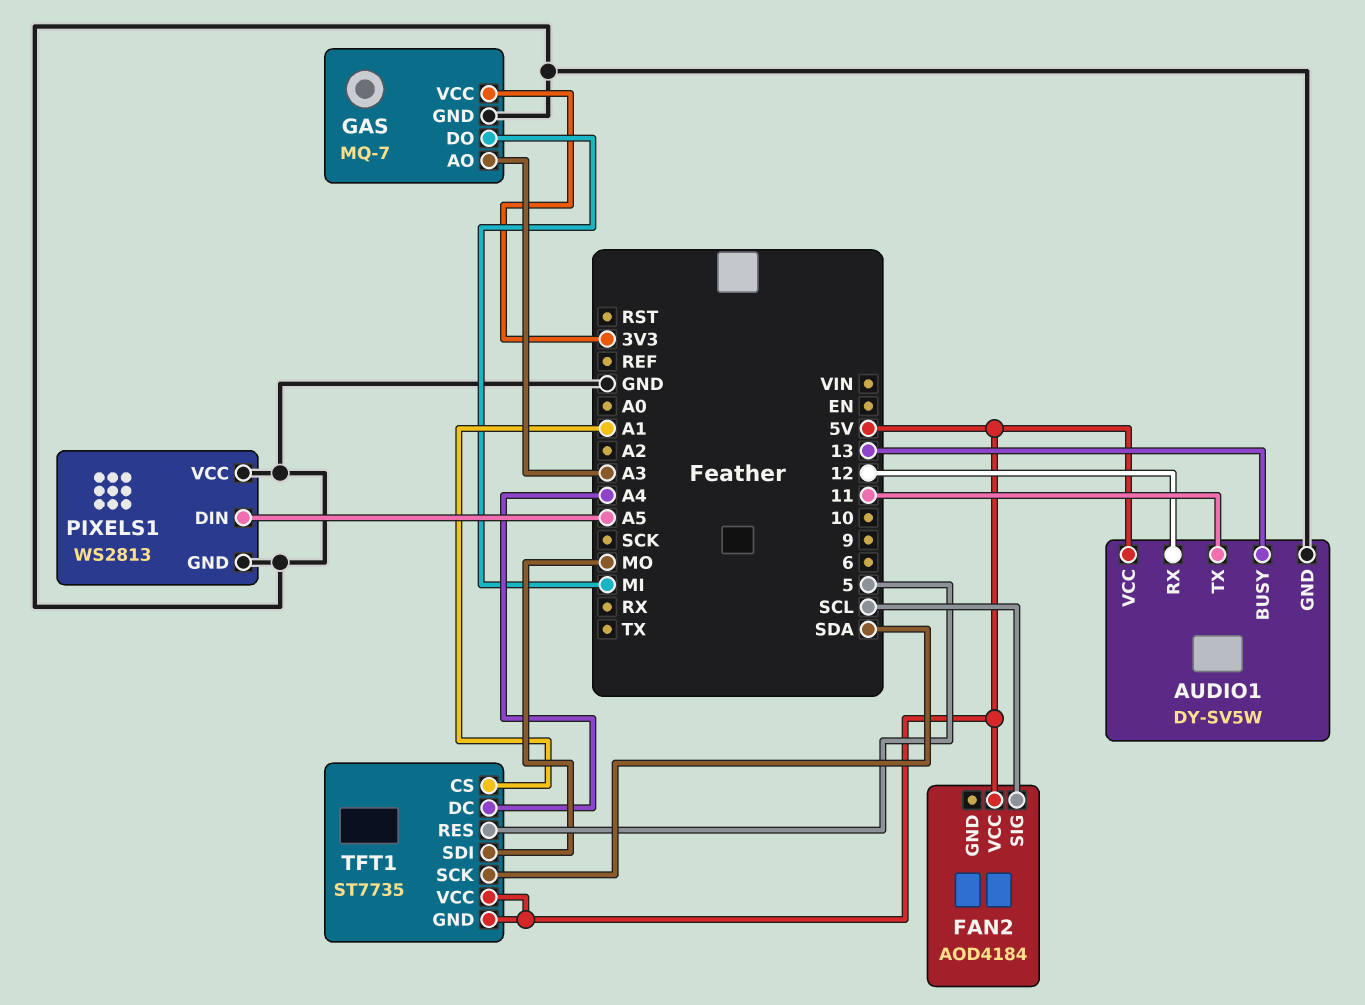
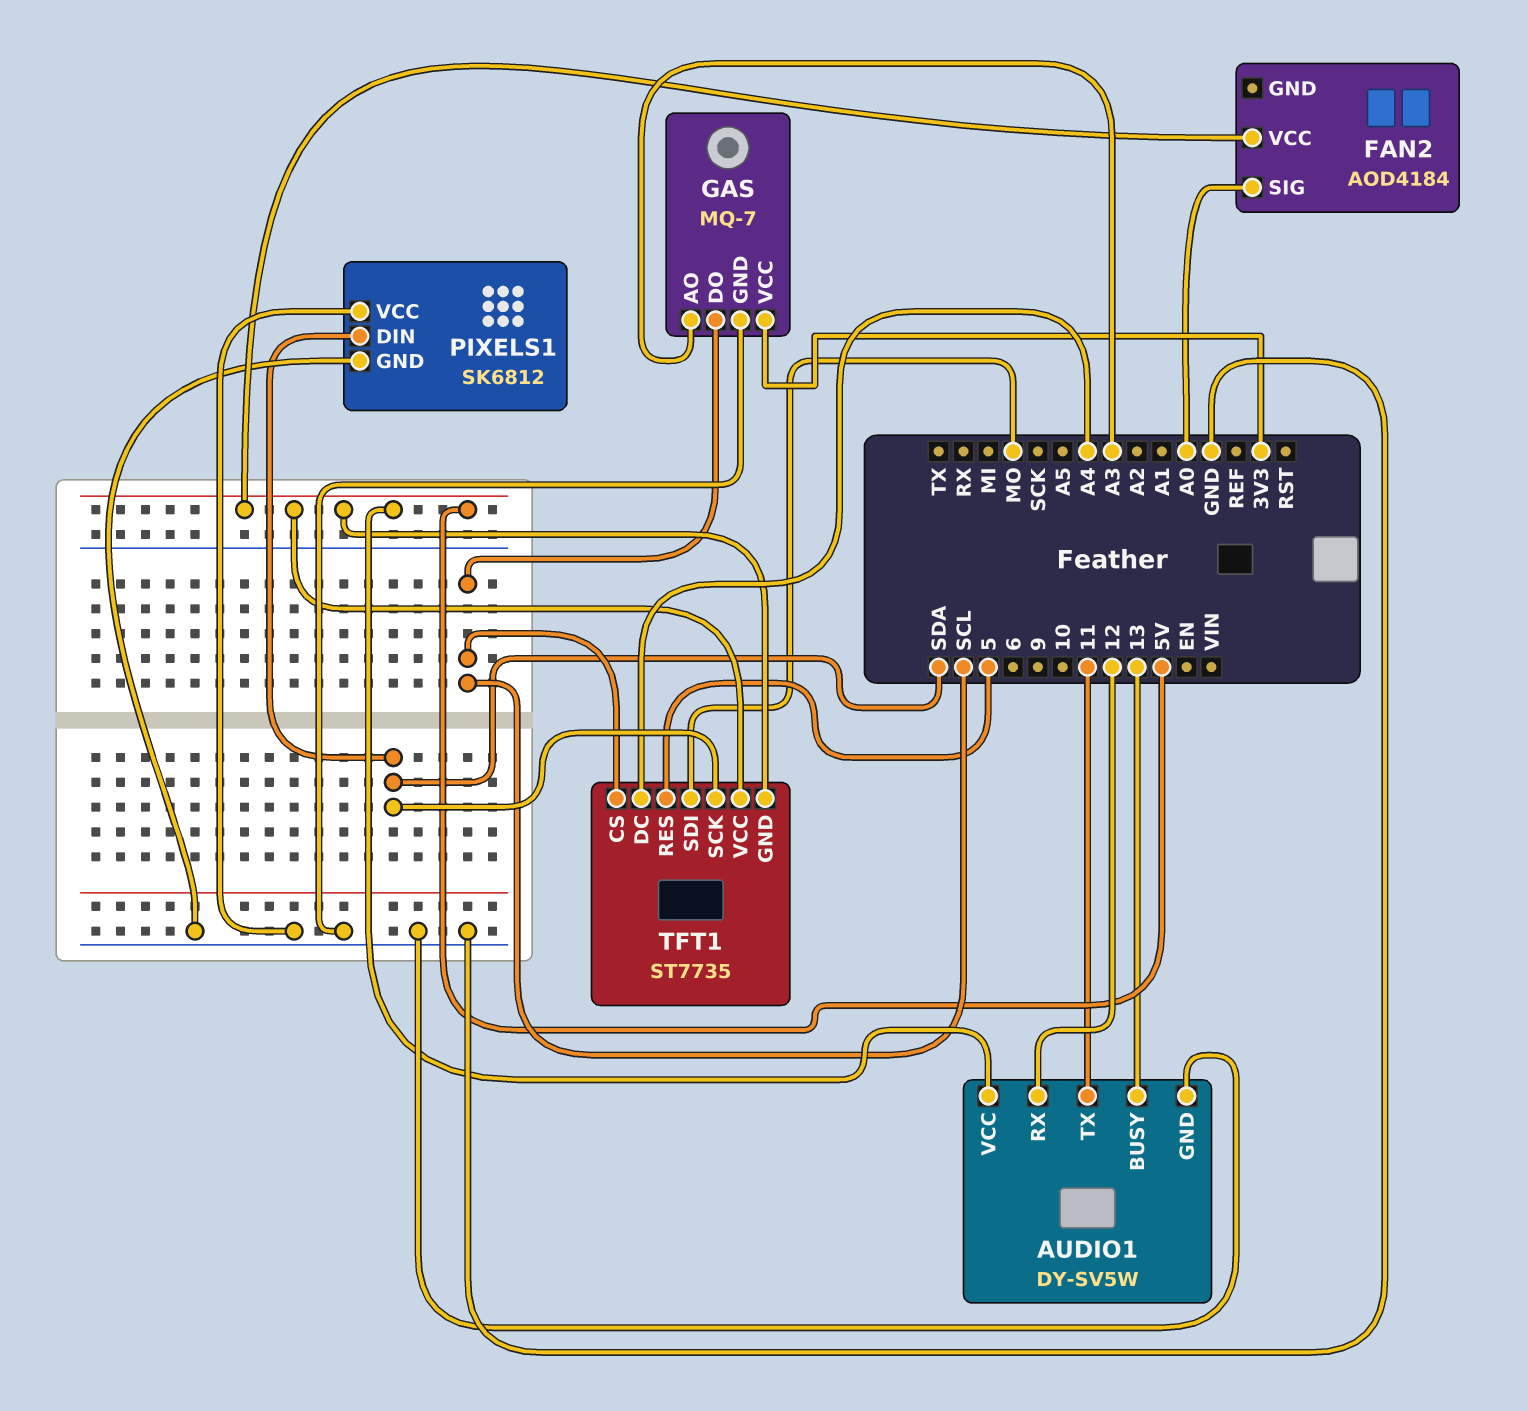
FAN2 pin SIG: SCL -> A0
GAS pin DO: MI -> SCL
PIXELS1: WS2813 -> SK6812
PIXELS1 pin DIN: A5 -> SDA
TFT1 pin CS: A1 -> SCL

